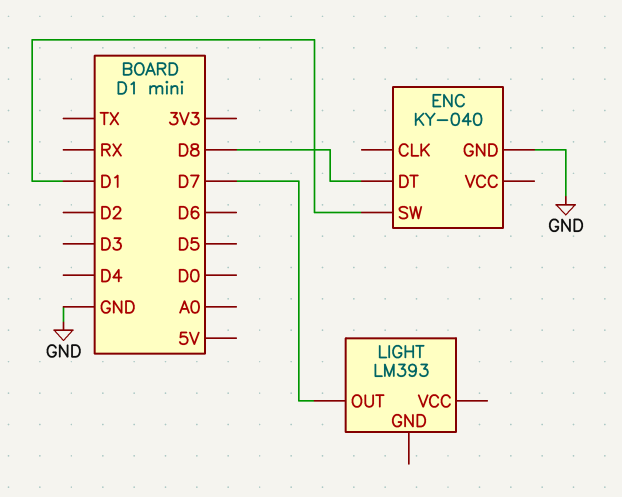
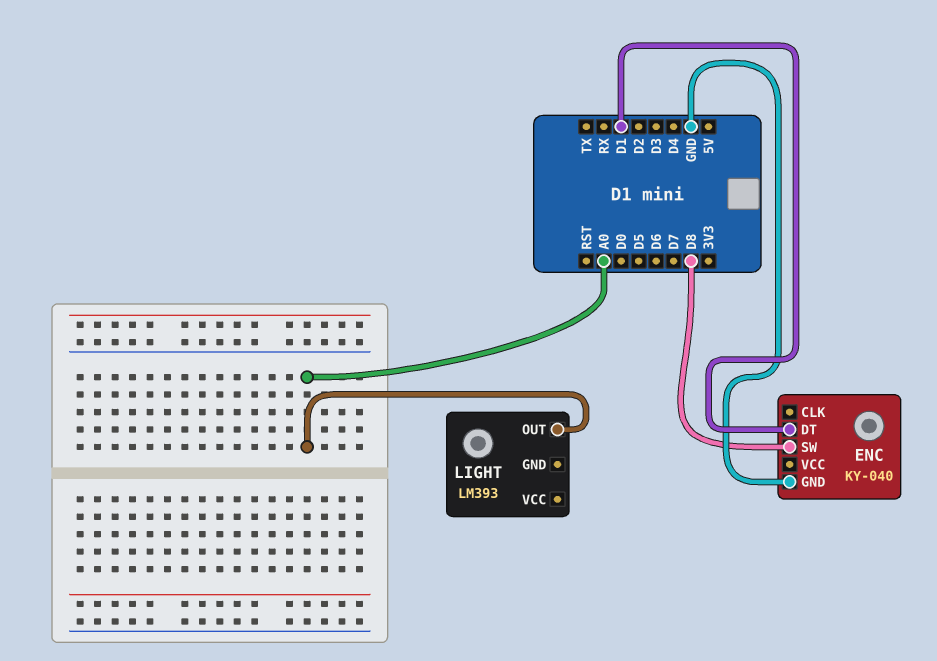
ENC pin DT: D8 -> D1
ENC pin SW: D1 -> D8
LIGHT pin OUT: D7 -> A0

